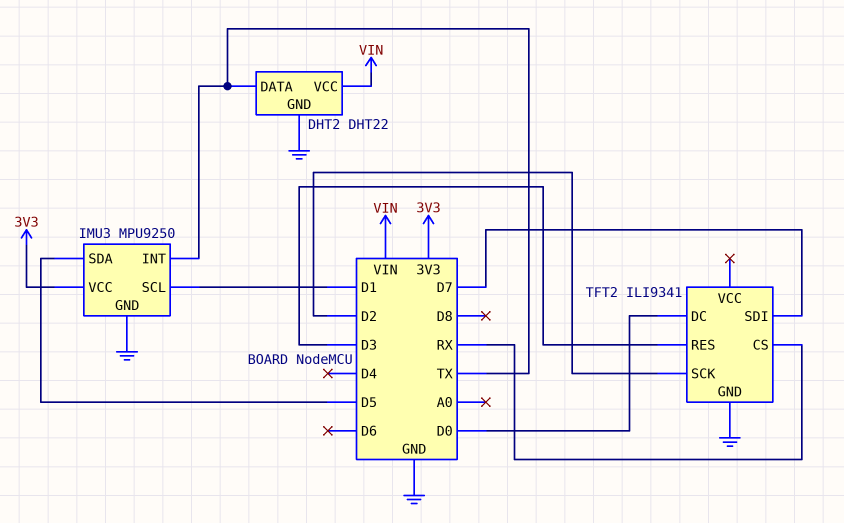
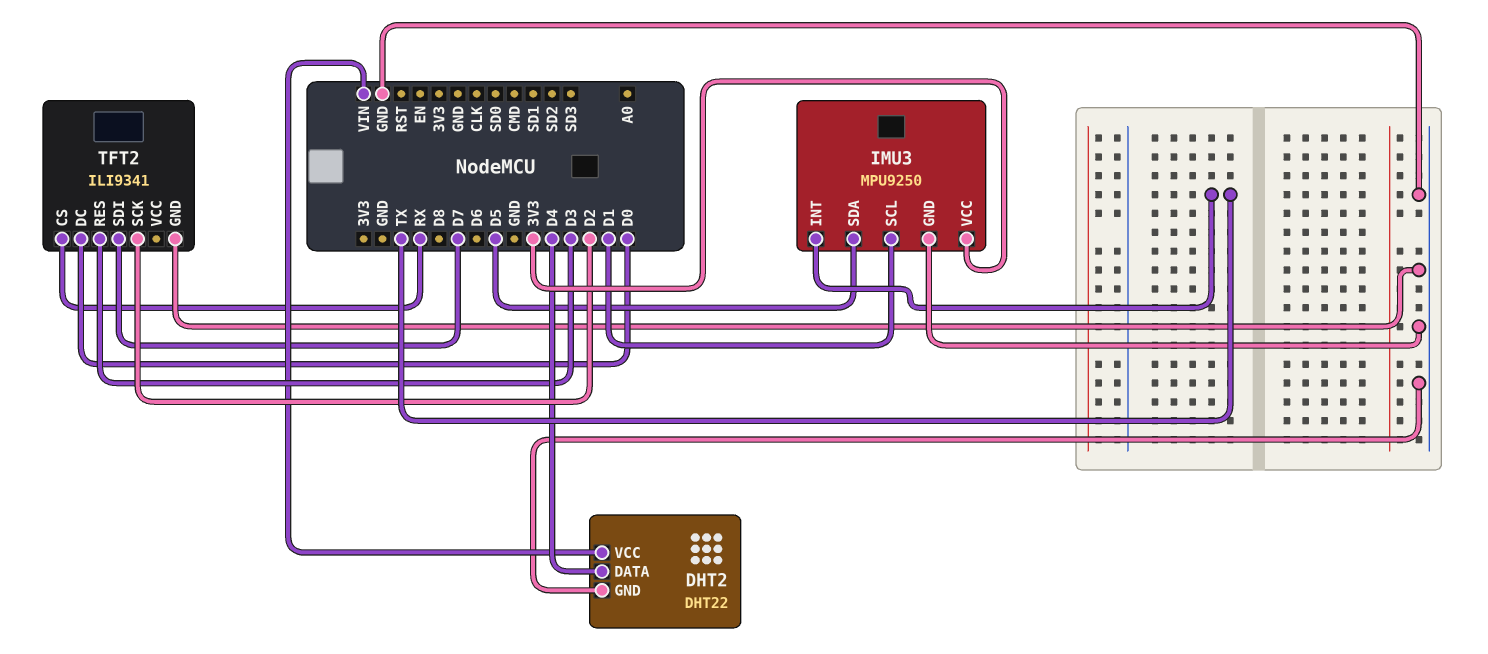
DHT2 pin DATA: TX -> D4

